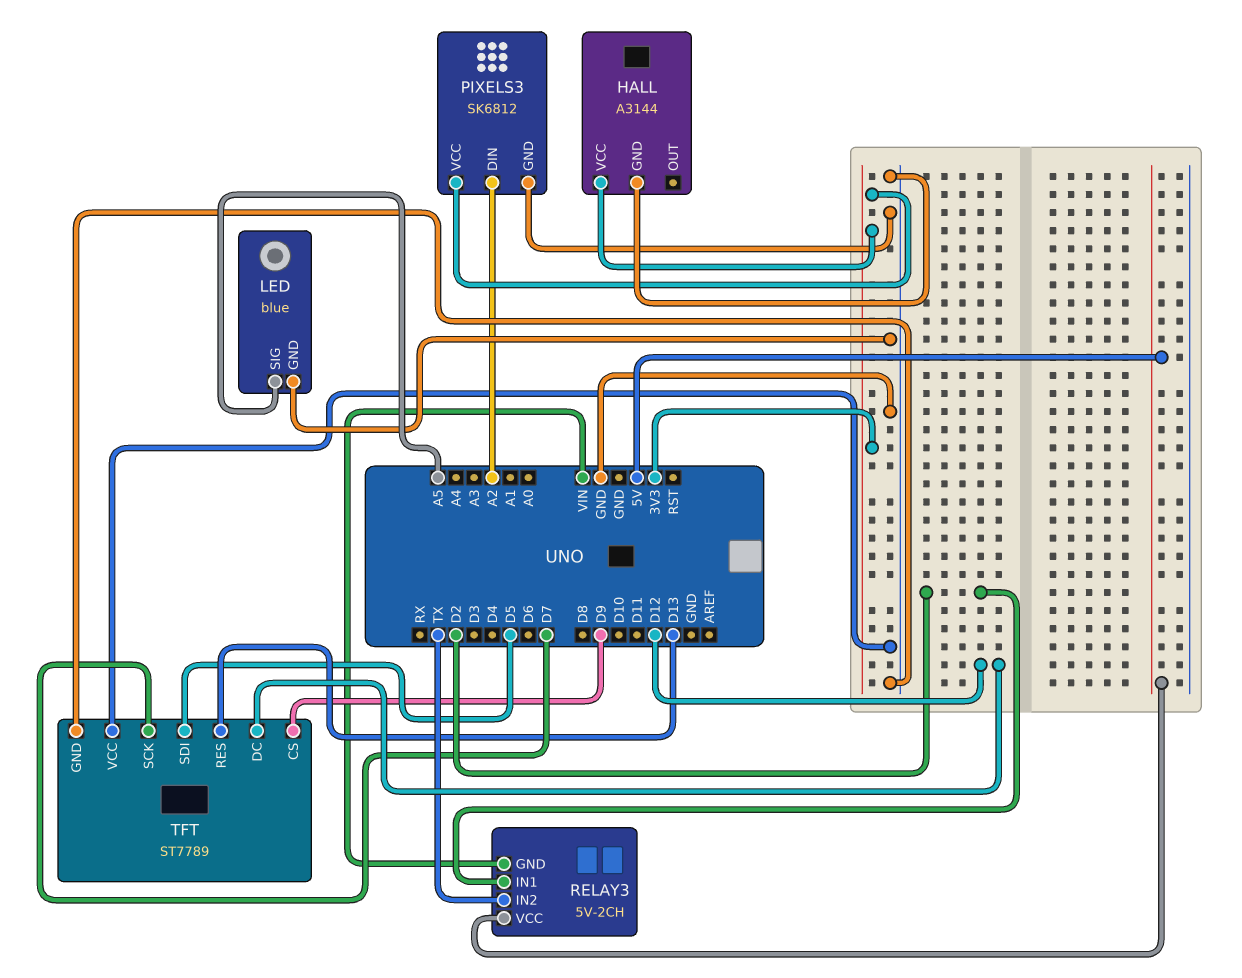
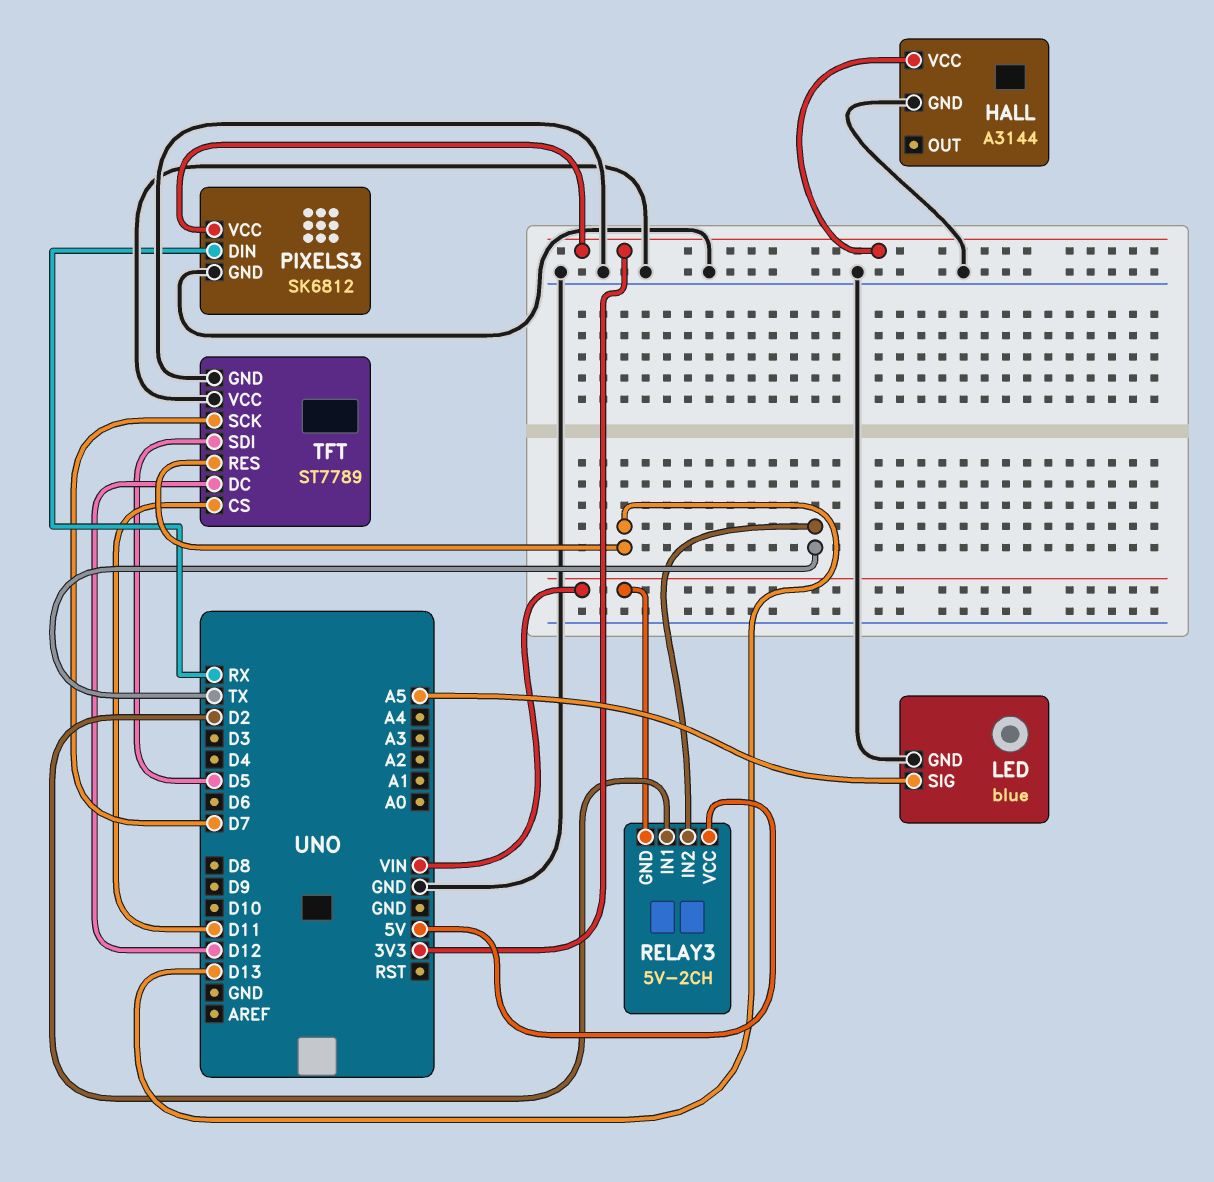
PIXELS3 pin DIN: A2 -> RX
TFT pin CS: D9 -> D11

